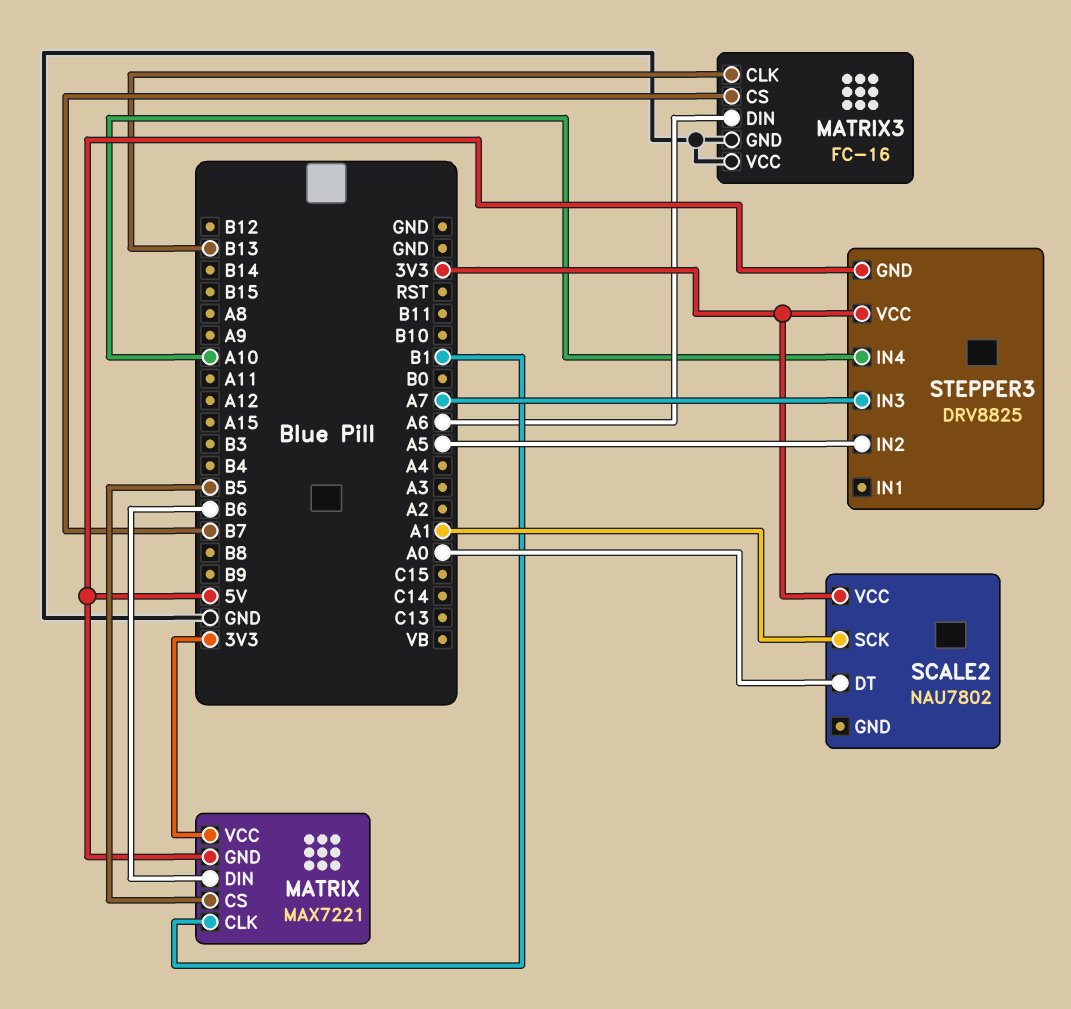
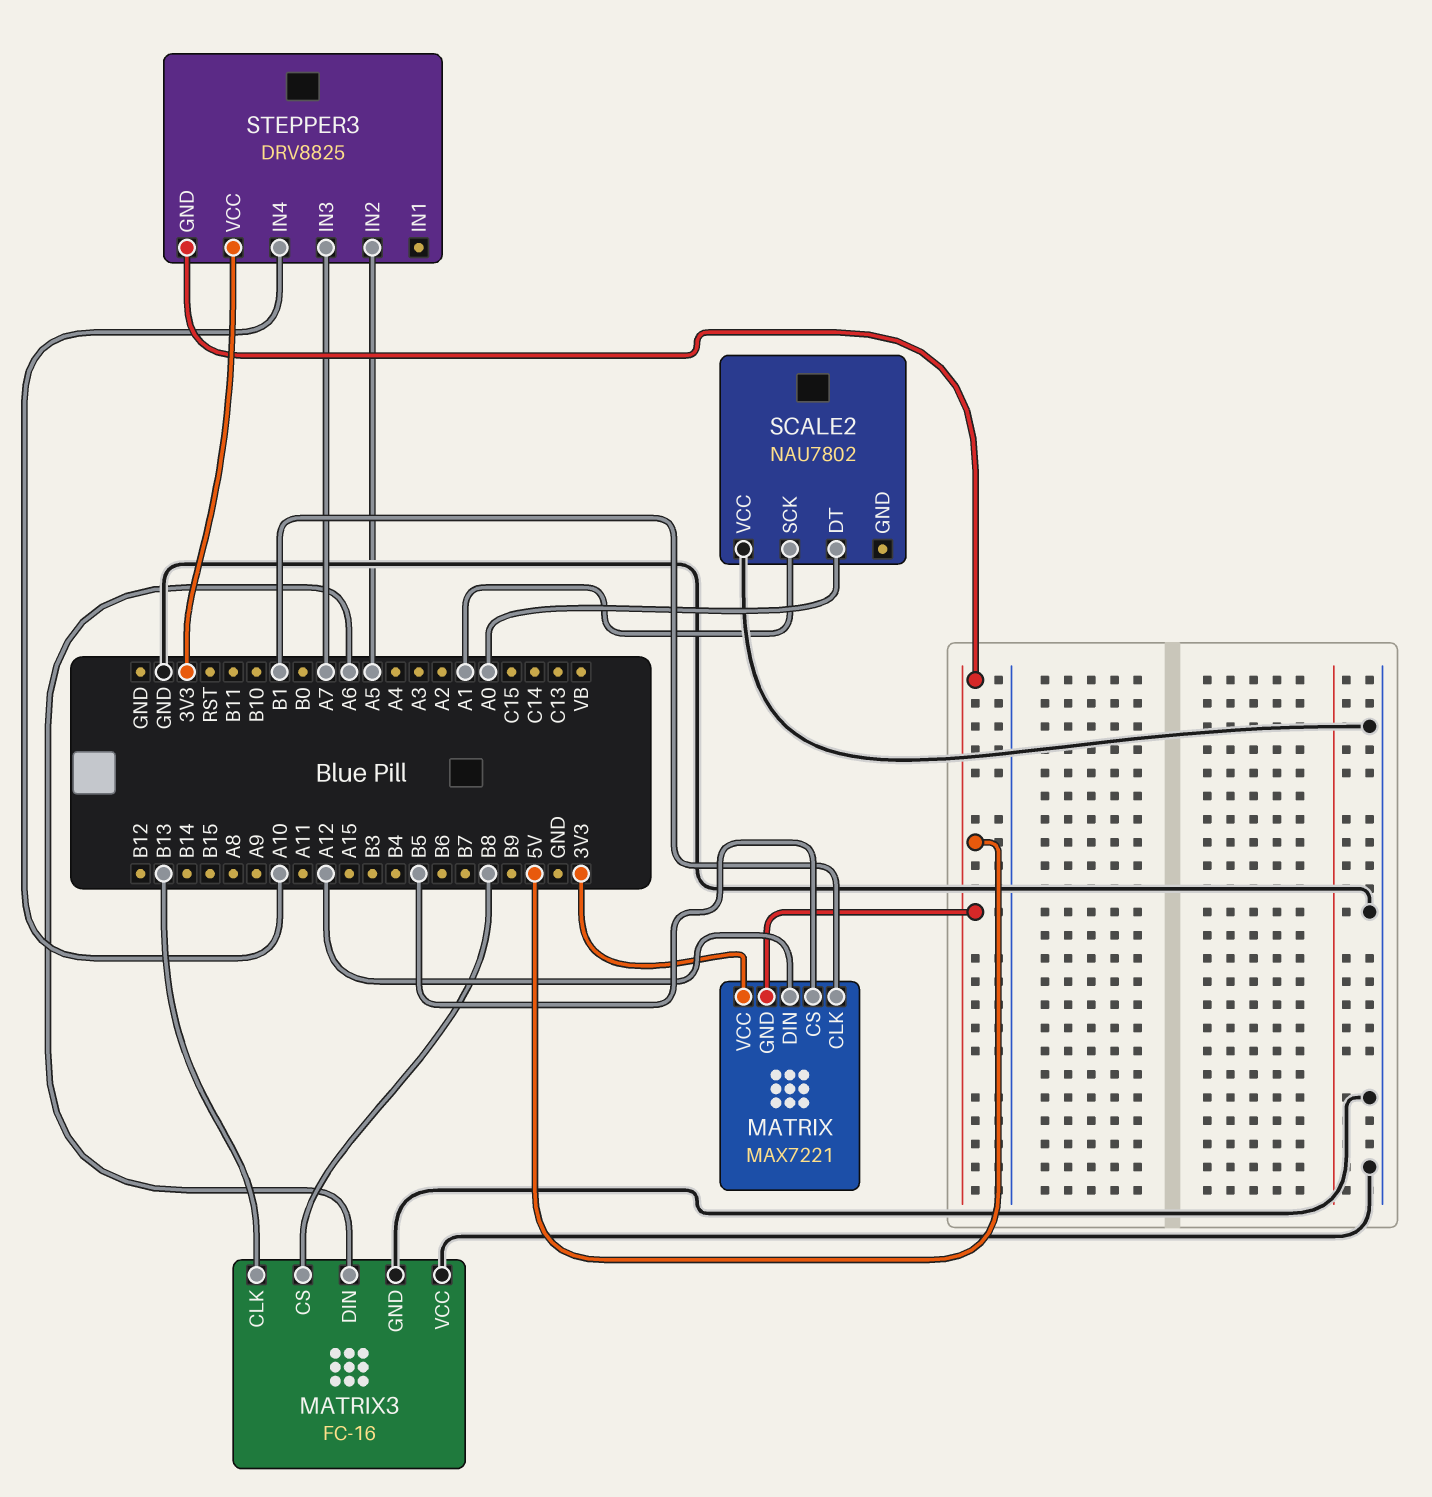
MATRIX pin DIN: B6 -> A12
MATRIX3 pin CS: B7 -> B8
SCALE2 pin VCC: 3V3 -> GND

